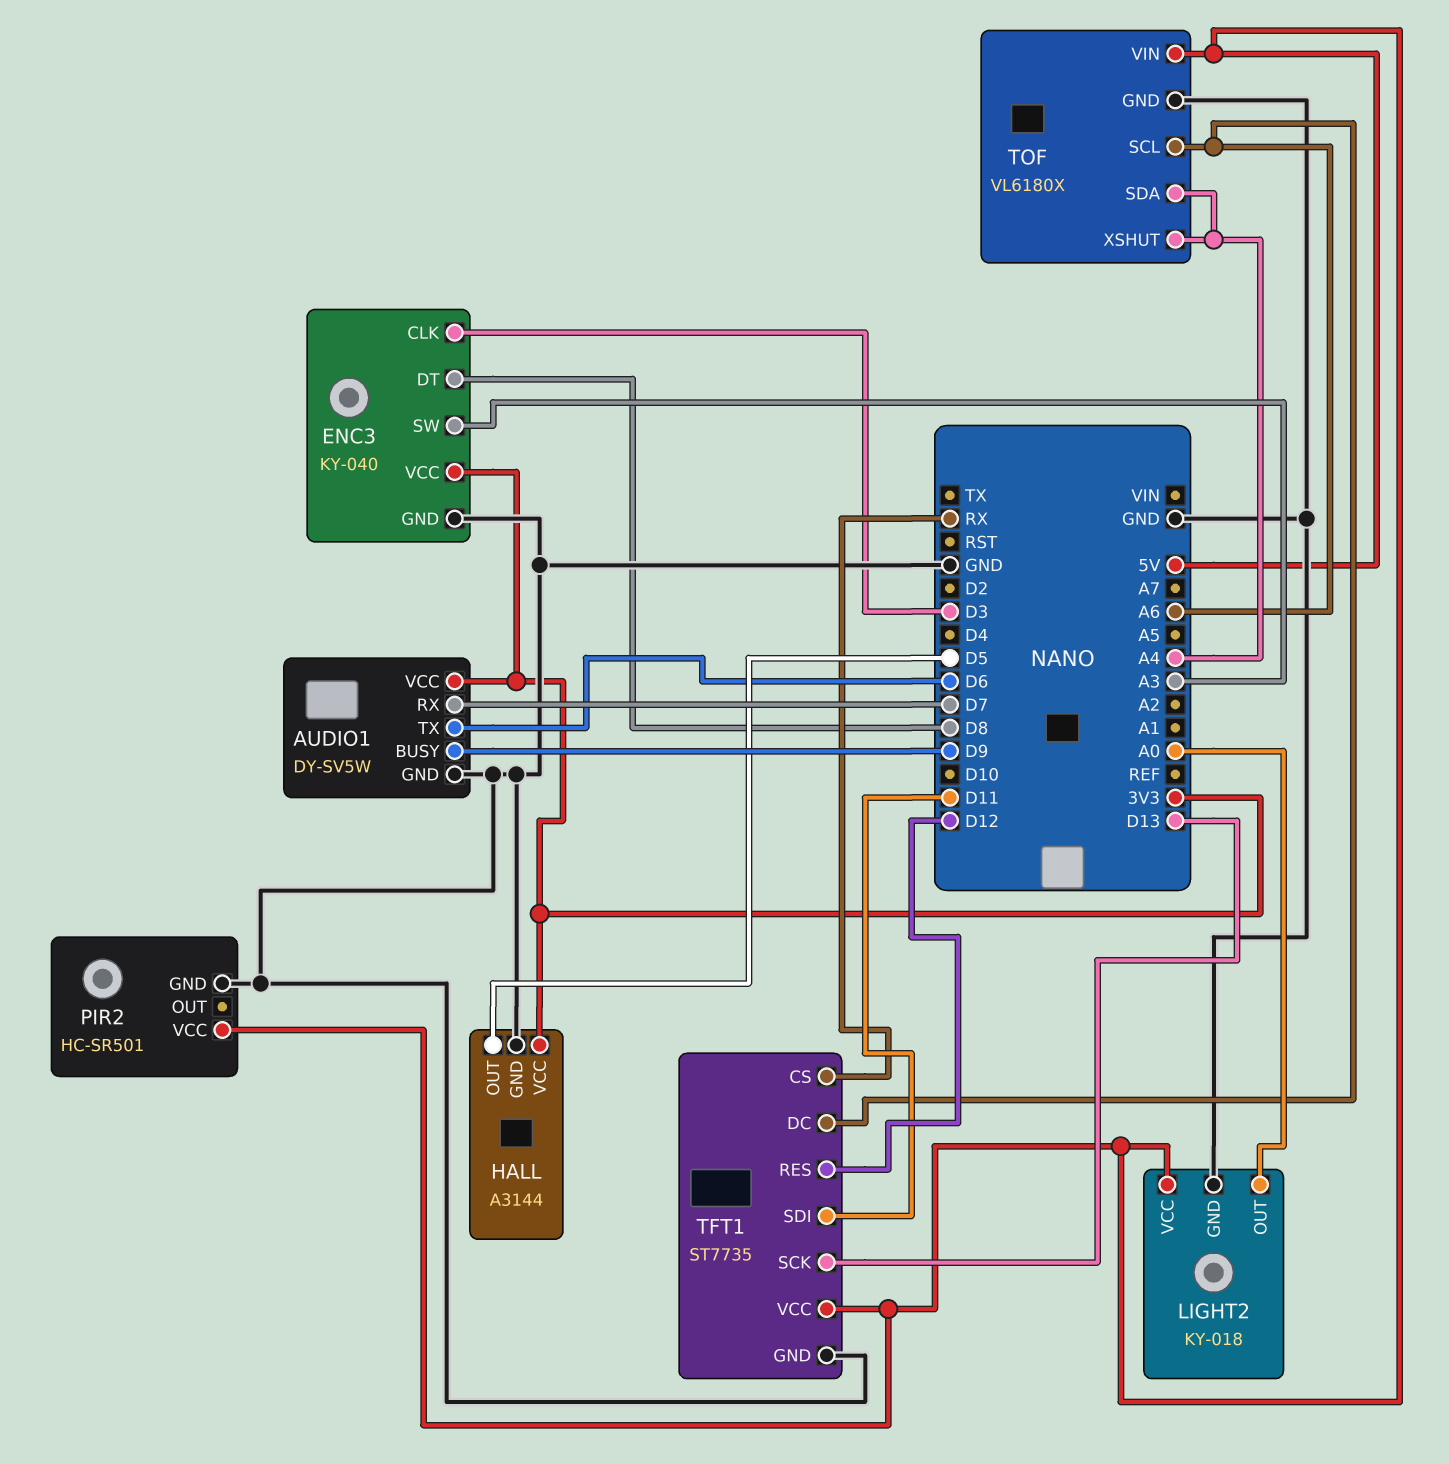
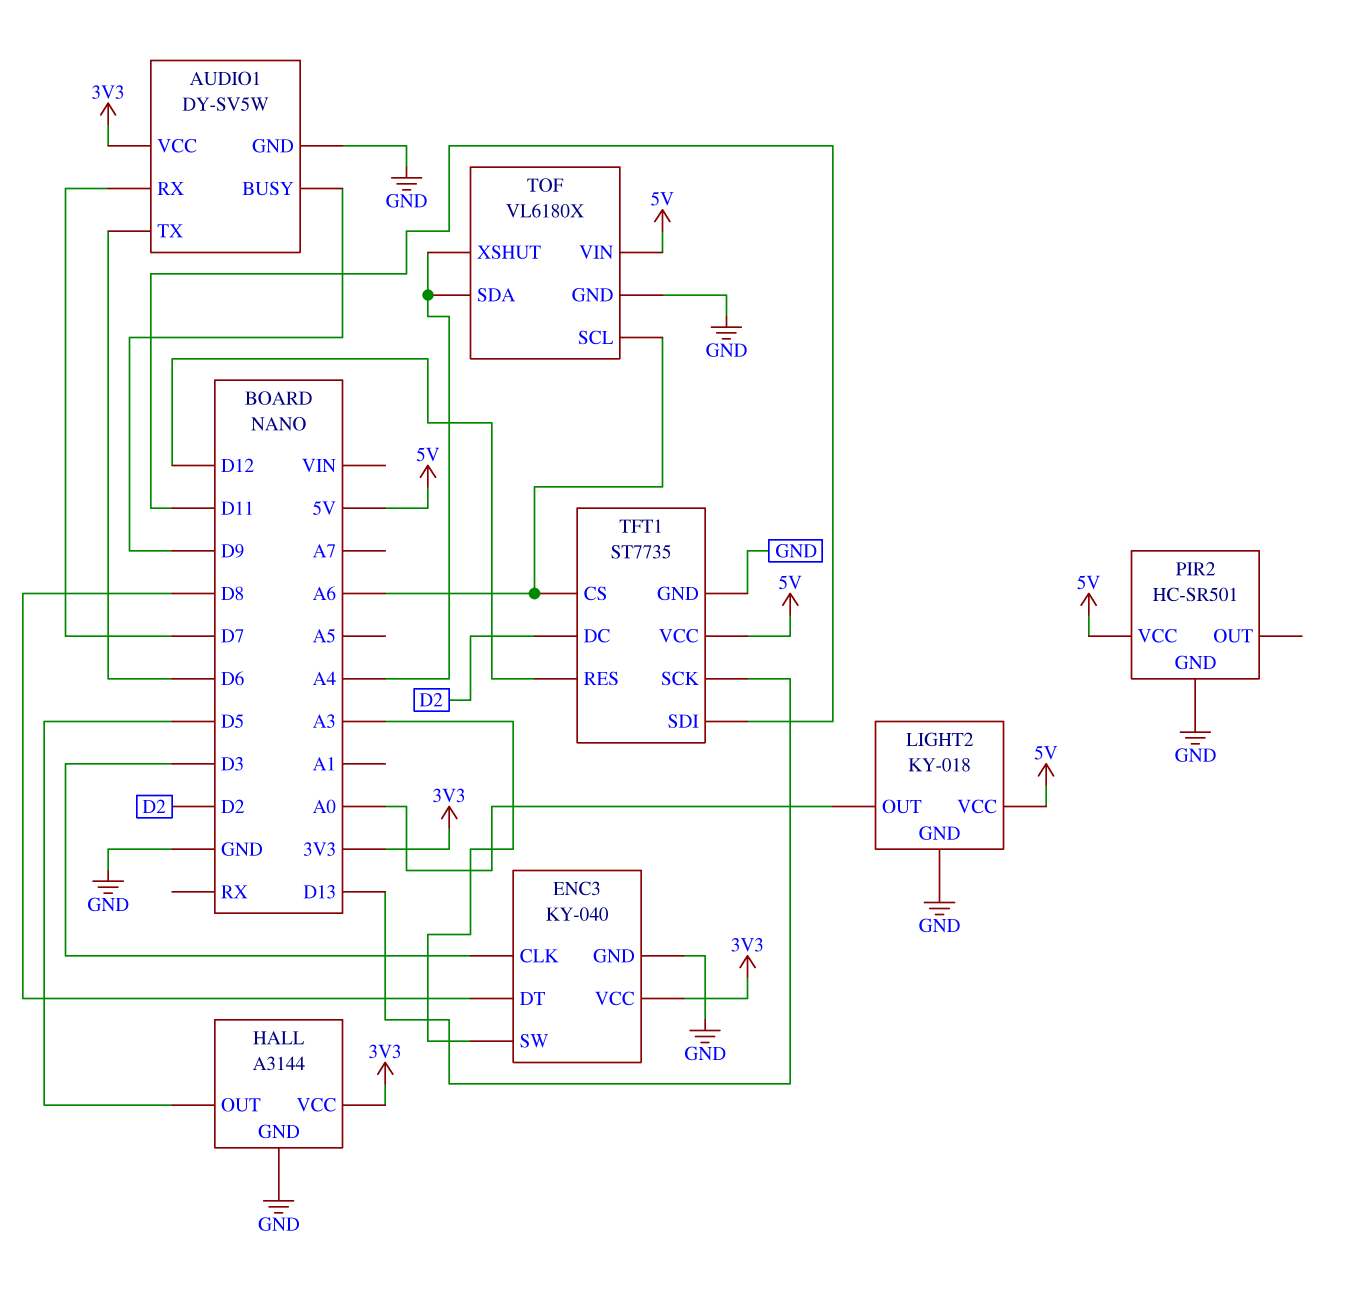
TFT1 pin CS: RX -> A6
TFT1 pin DC: A6 -> D2

